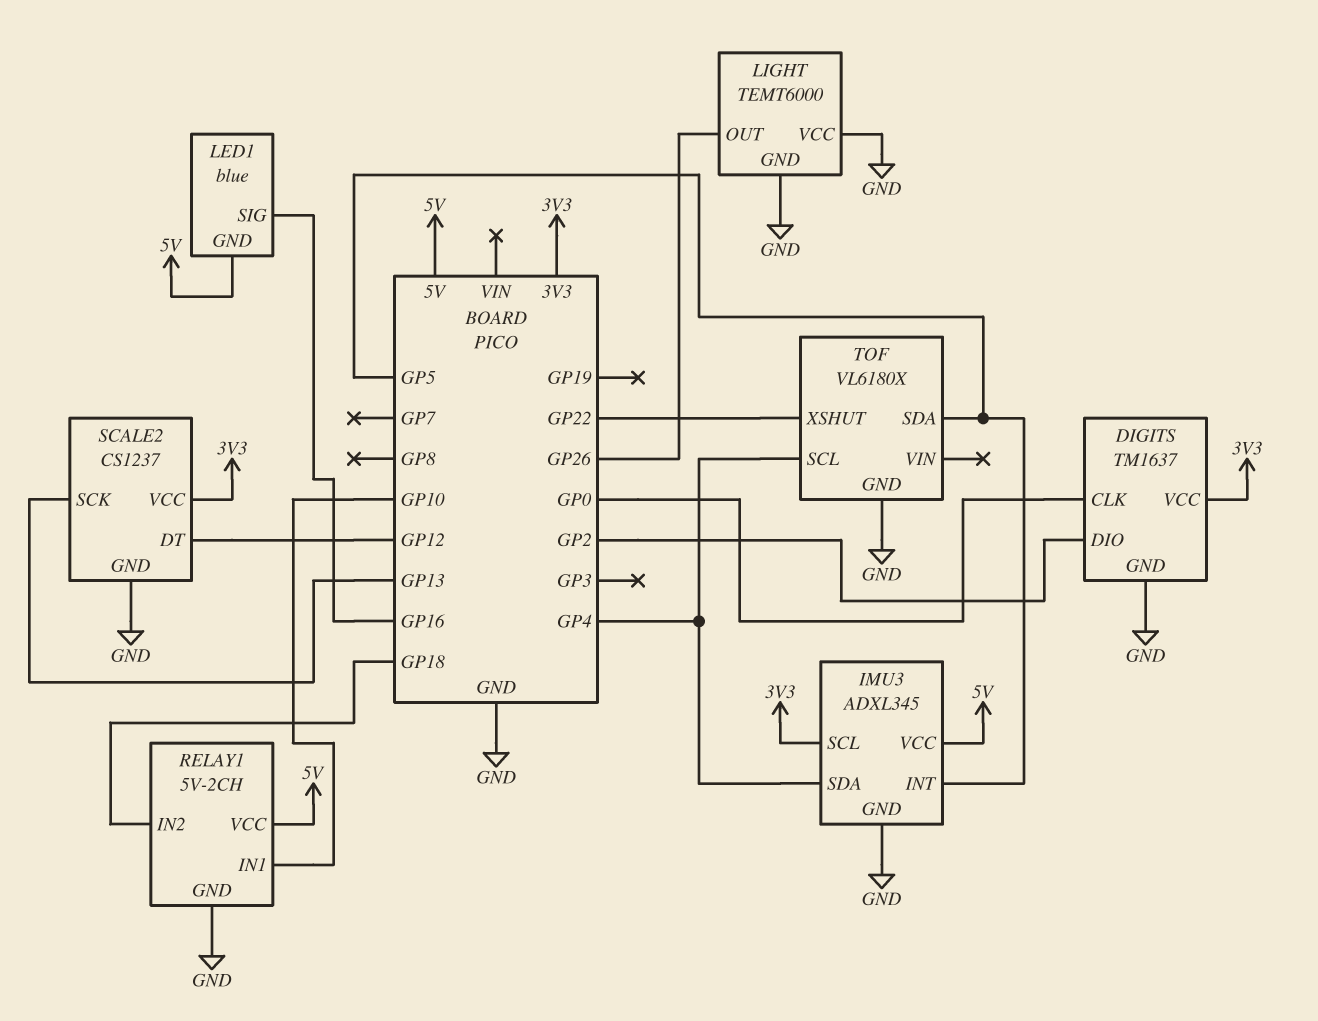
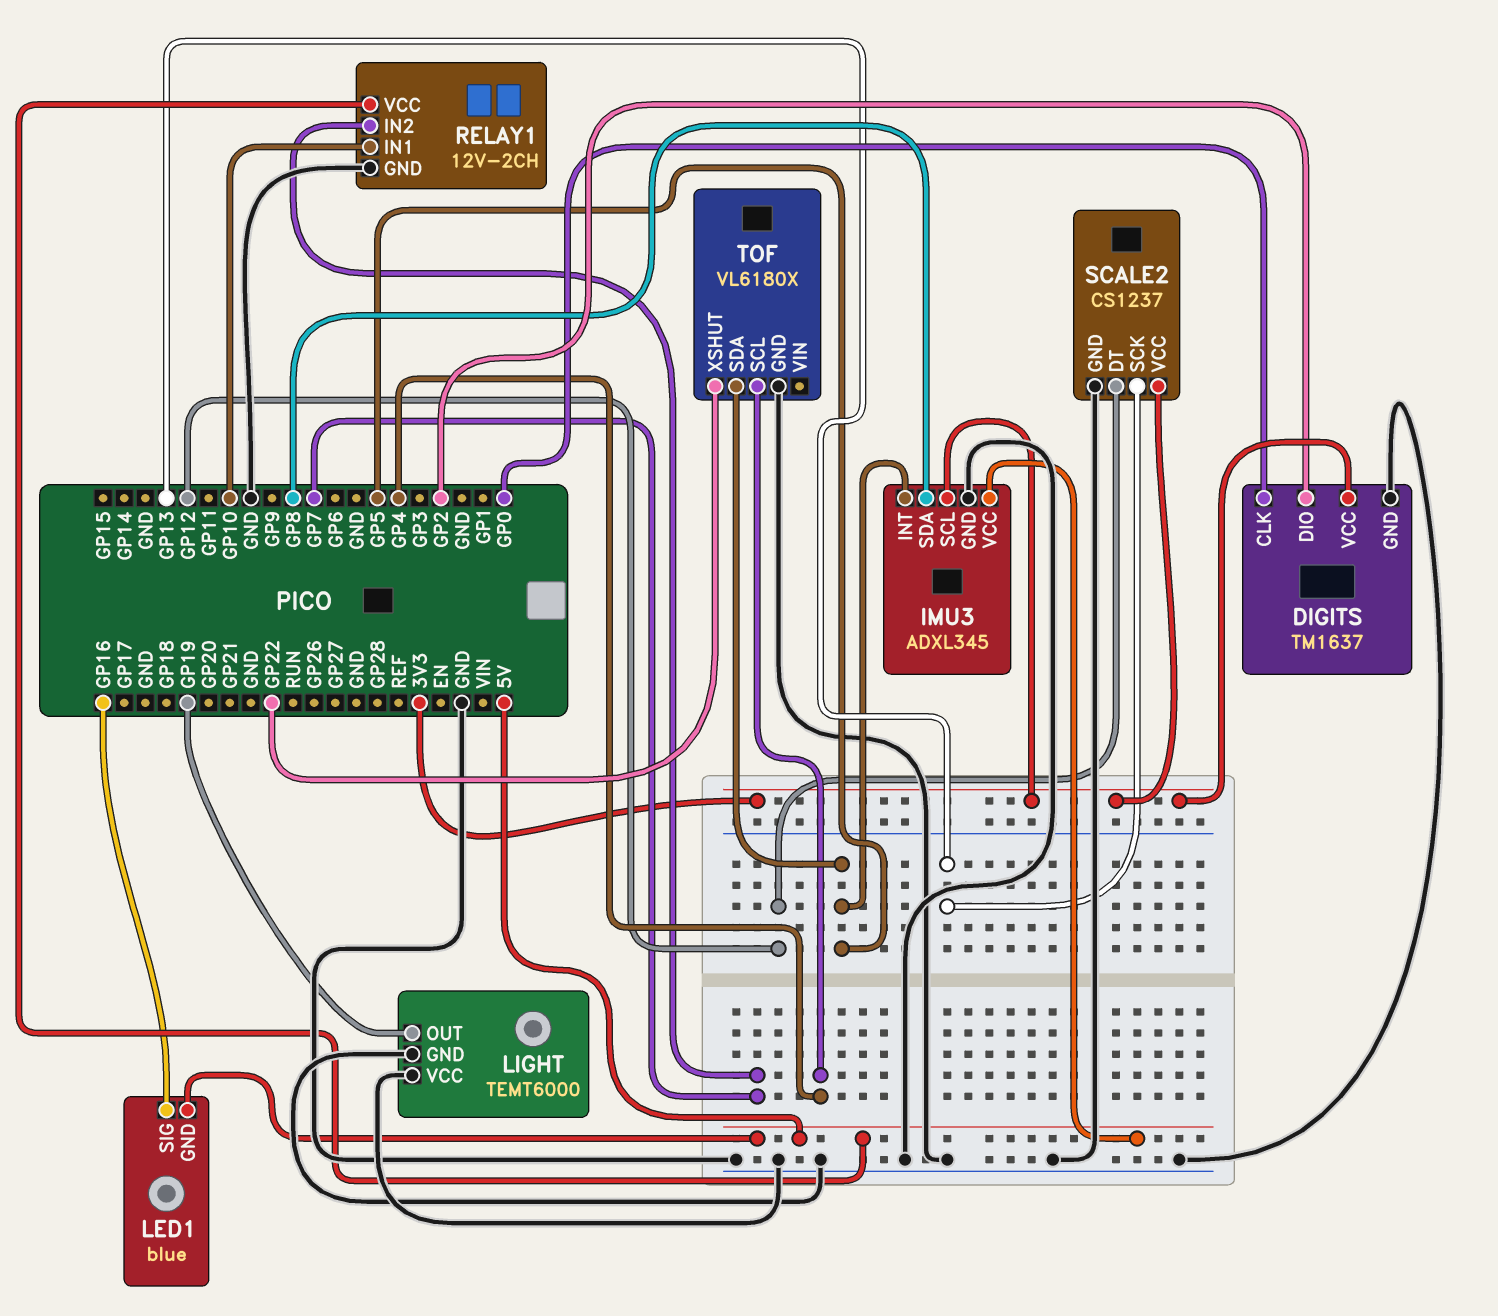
IMU3 pin SDA: GP4 -> GP8
LIGHT pin OUT: GP26 -> GP19
RELAY1: 5V-2CH -> 12V-2CH
RELAY1 pin IN2: GP18 -> GP7

